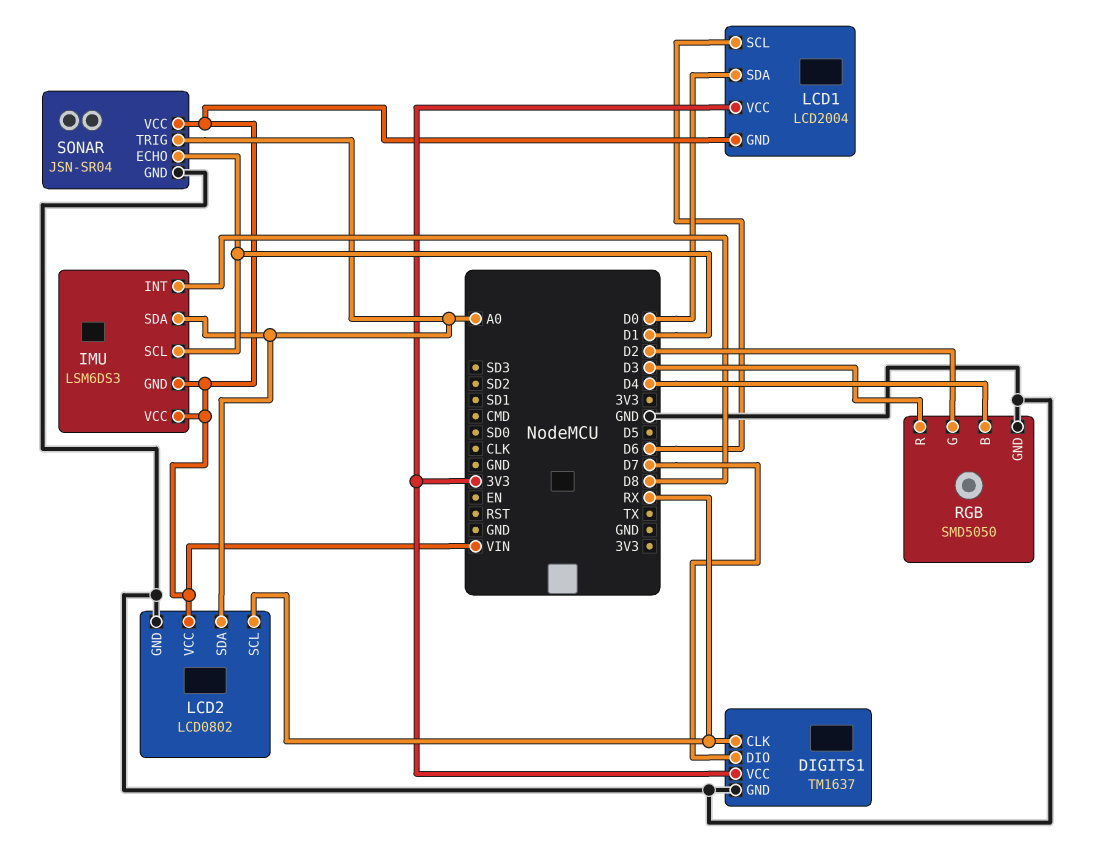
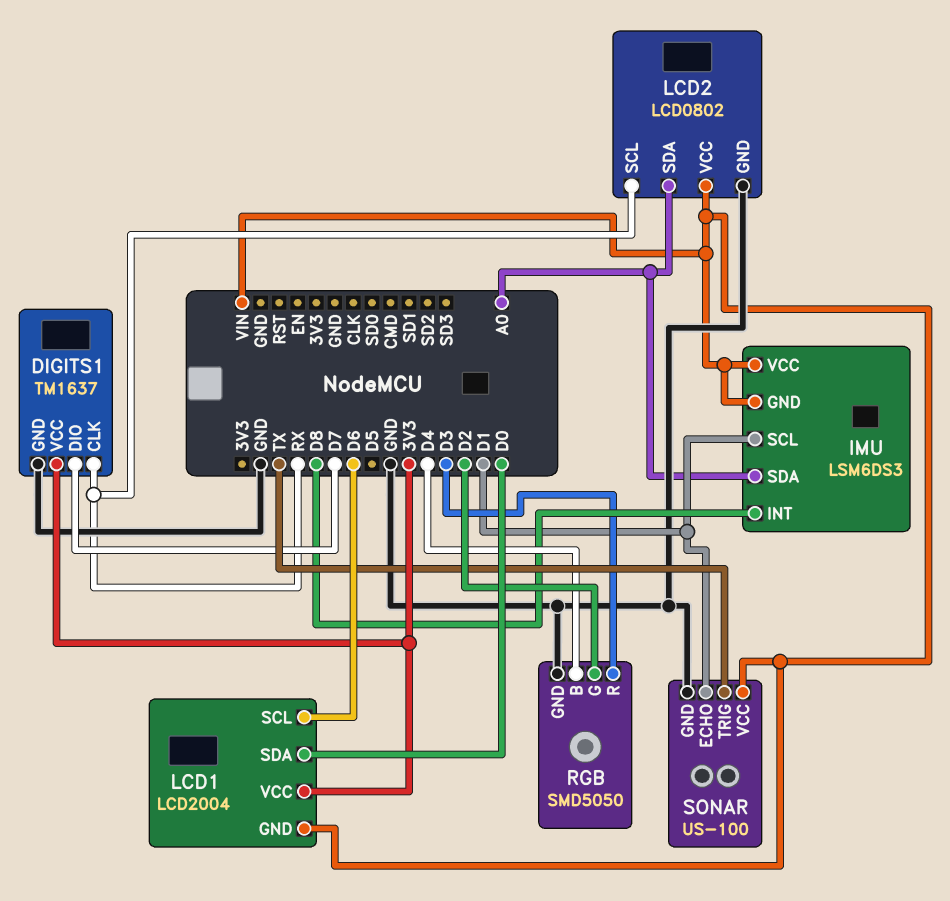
SONAR: JSN-SR04 -> US-100
SONAR pin TRIG: A0 -> TX

